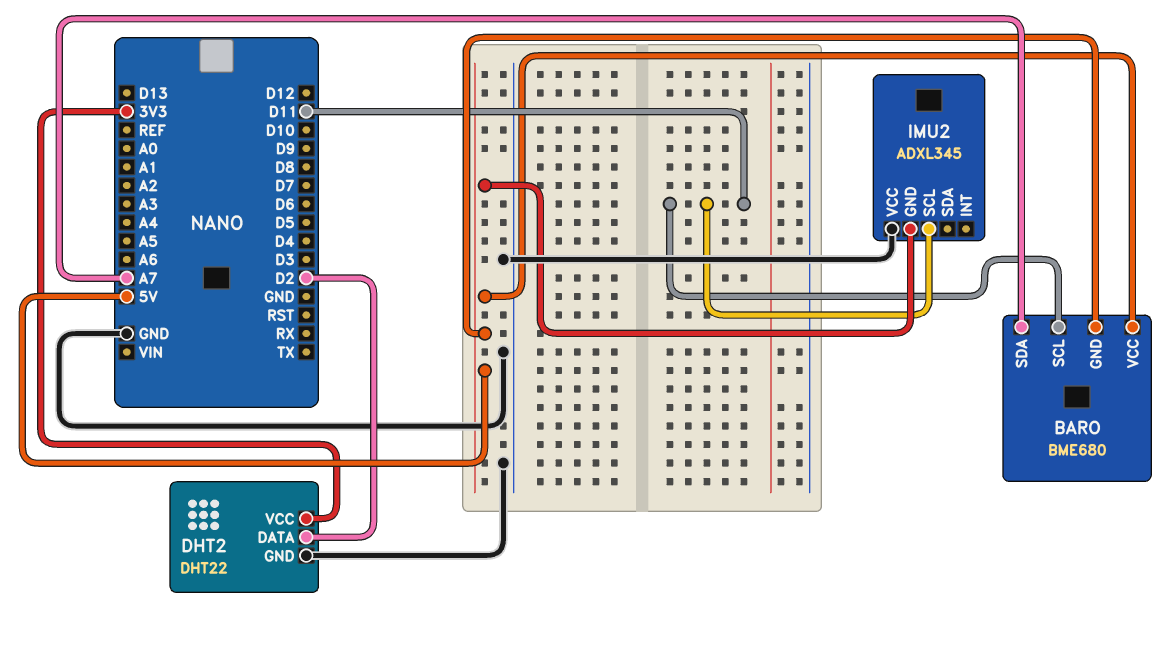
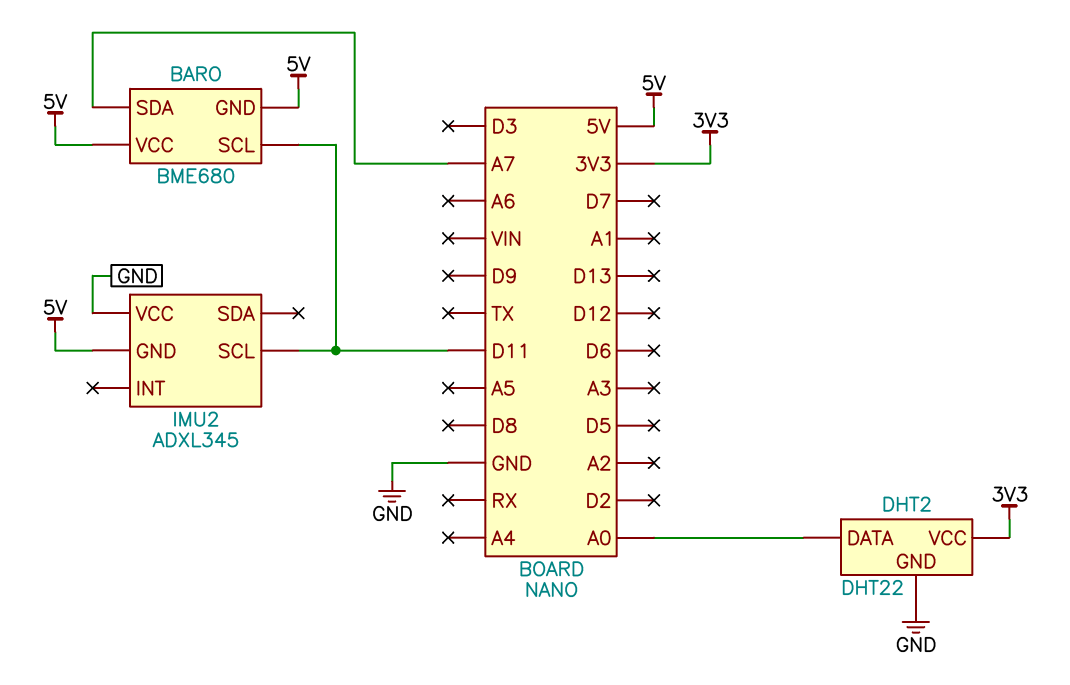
DHT2 pin DATA: D2 -> A0

